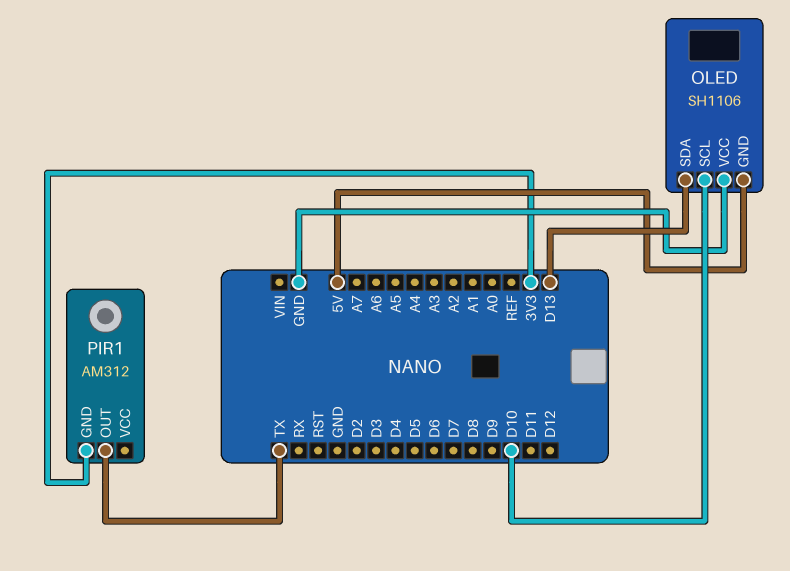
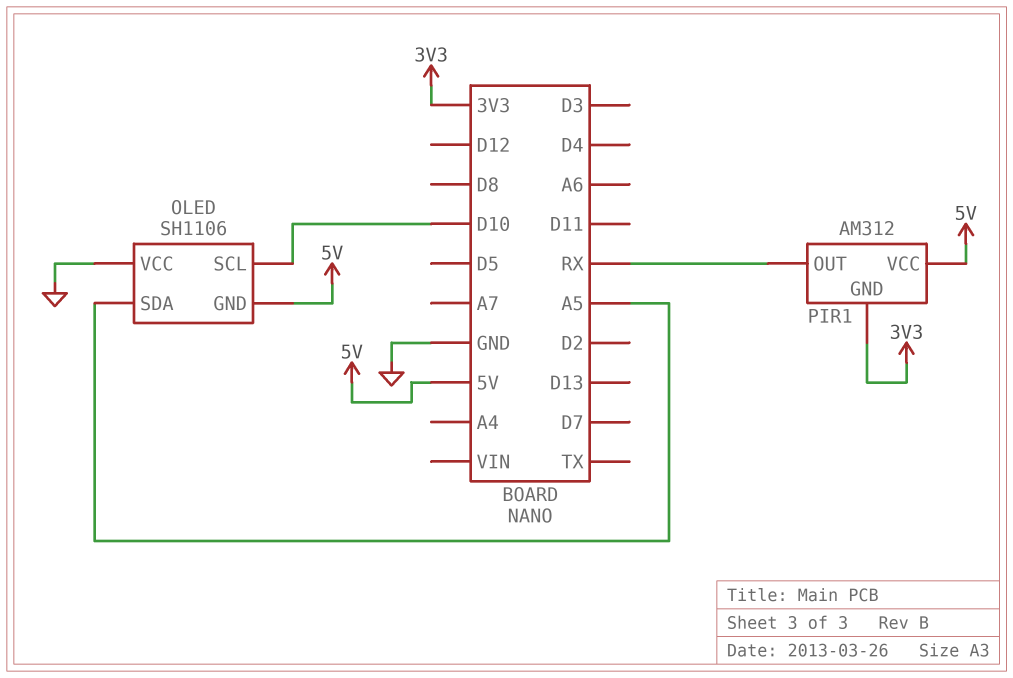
OLED pin SDA: D13 -> A5
PIR1 pin OUT: TX -> RX
PIR1 pin VCC: none -> 5V

